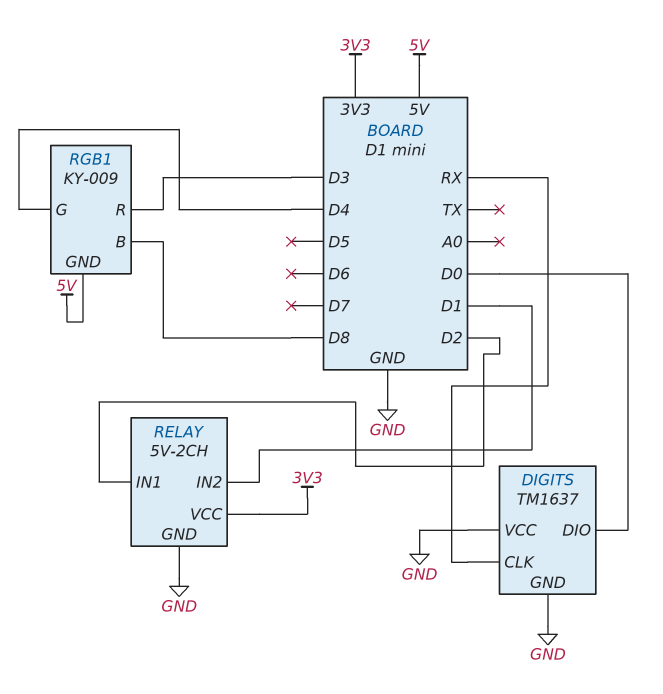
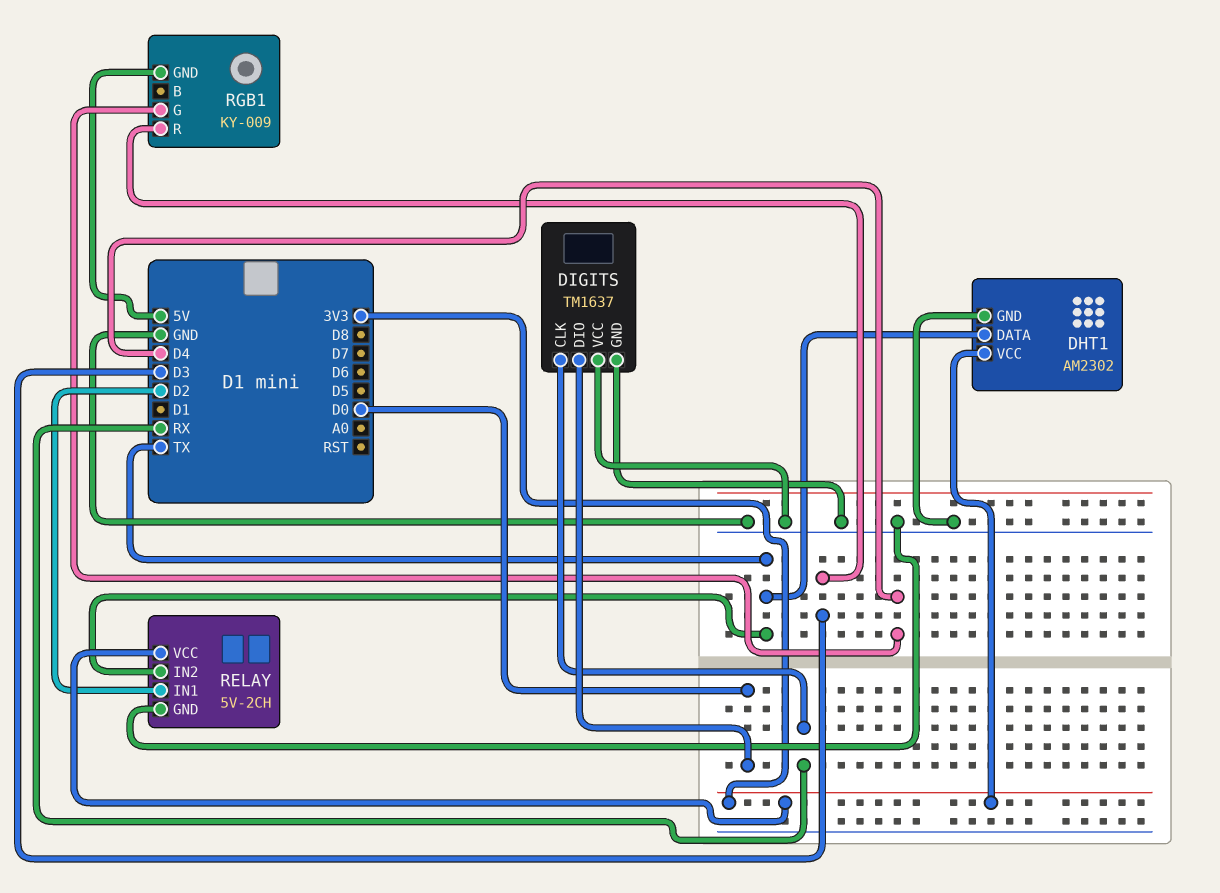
DHT1: none -> AM2302
DHT1 pin DATA: none -> TX
DHT1 pin GND: none -> GND
DHT1 pin VCC: none -> 3V3
RELAY pin IN2: D1 -> TX
RGB1 pin B: D8 -> none

